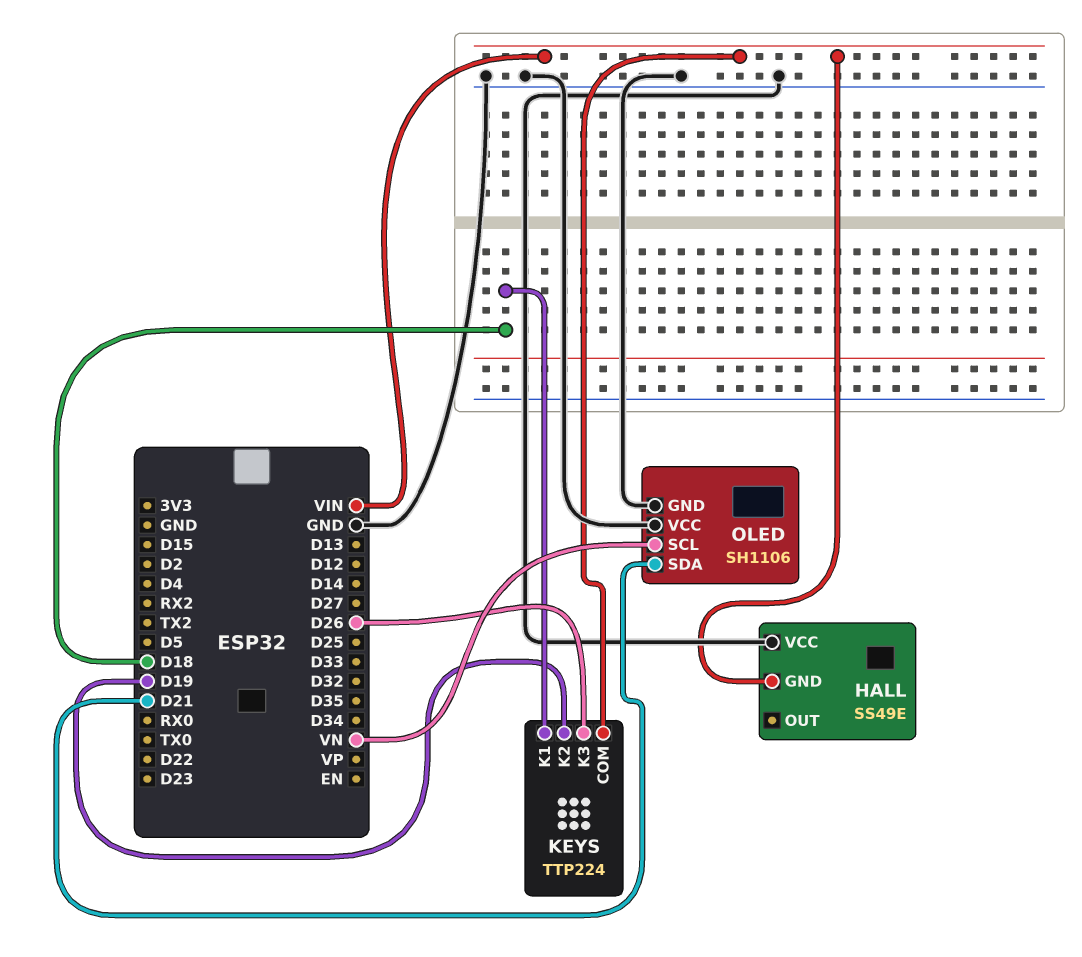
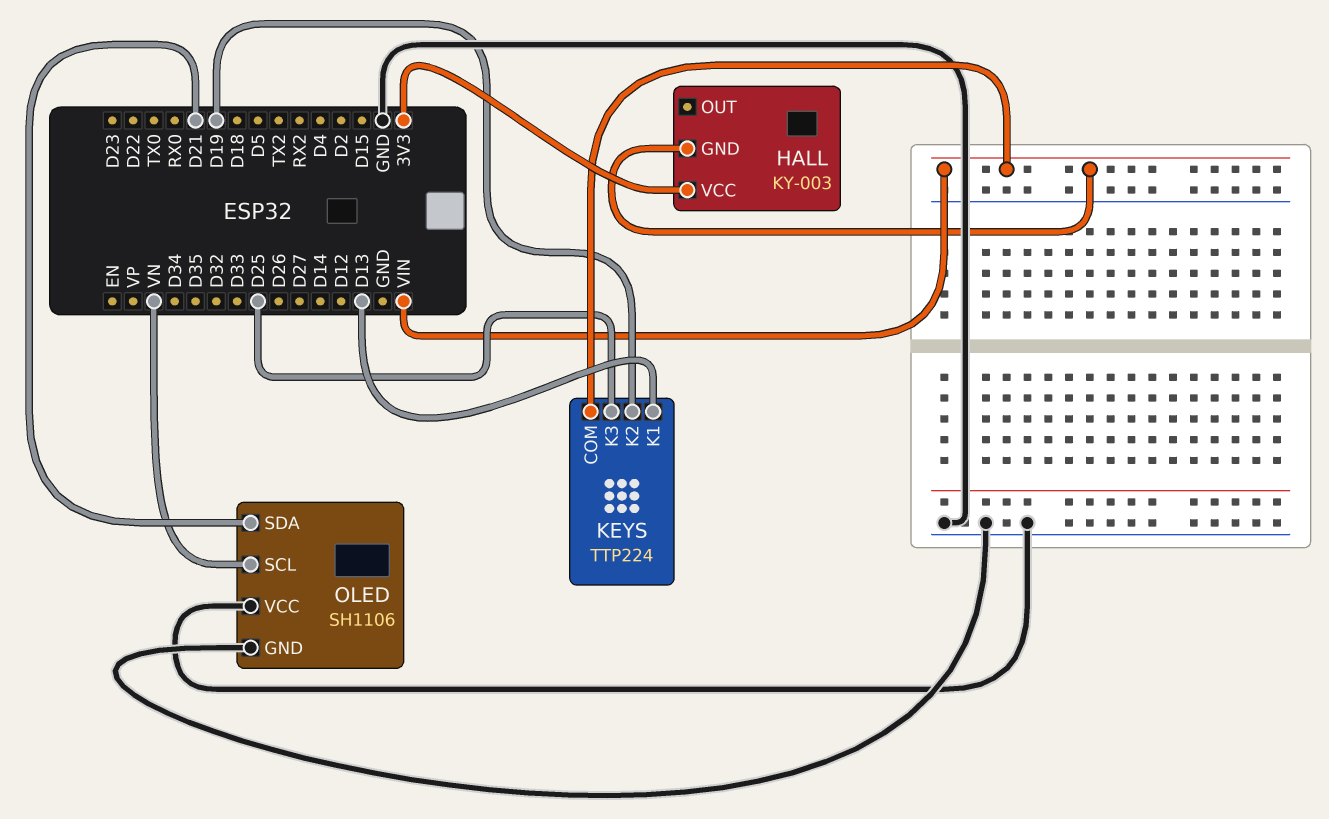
HALL: SS49E -> KY-003
HALL pin VCC: GND -> 3V3
KEYS pin K1: D18 -> D13
KEYS pin K3: D26 -> D25

